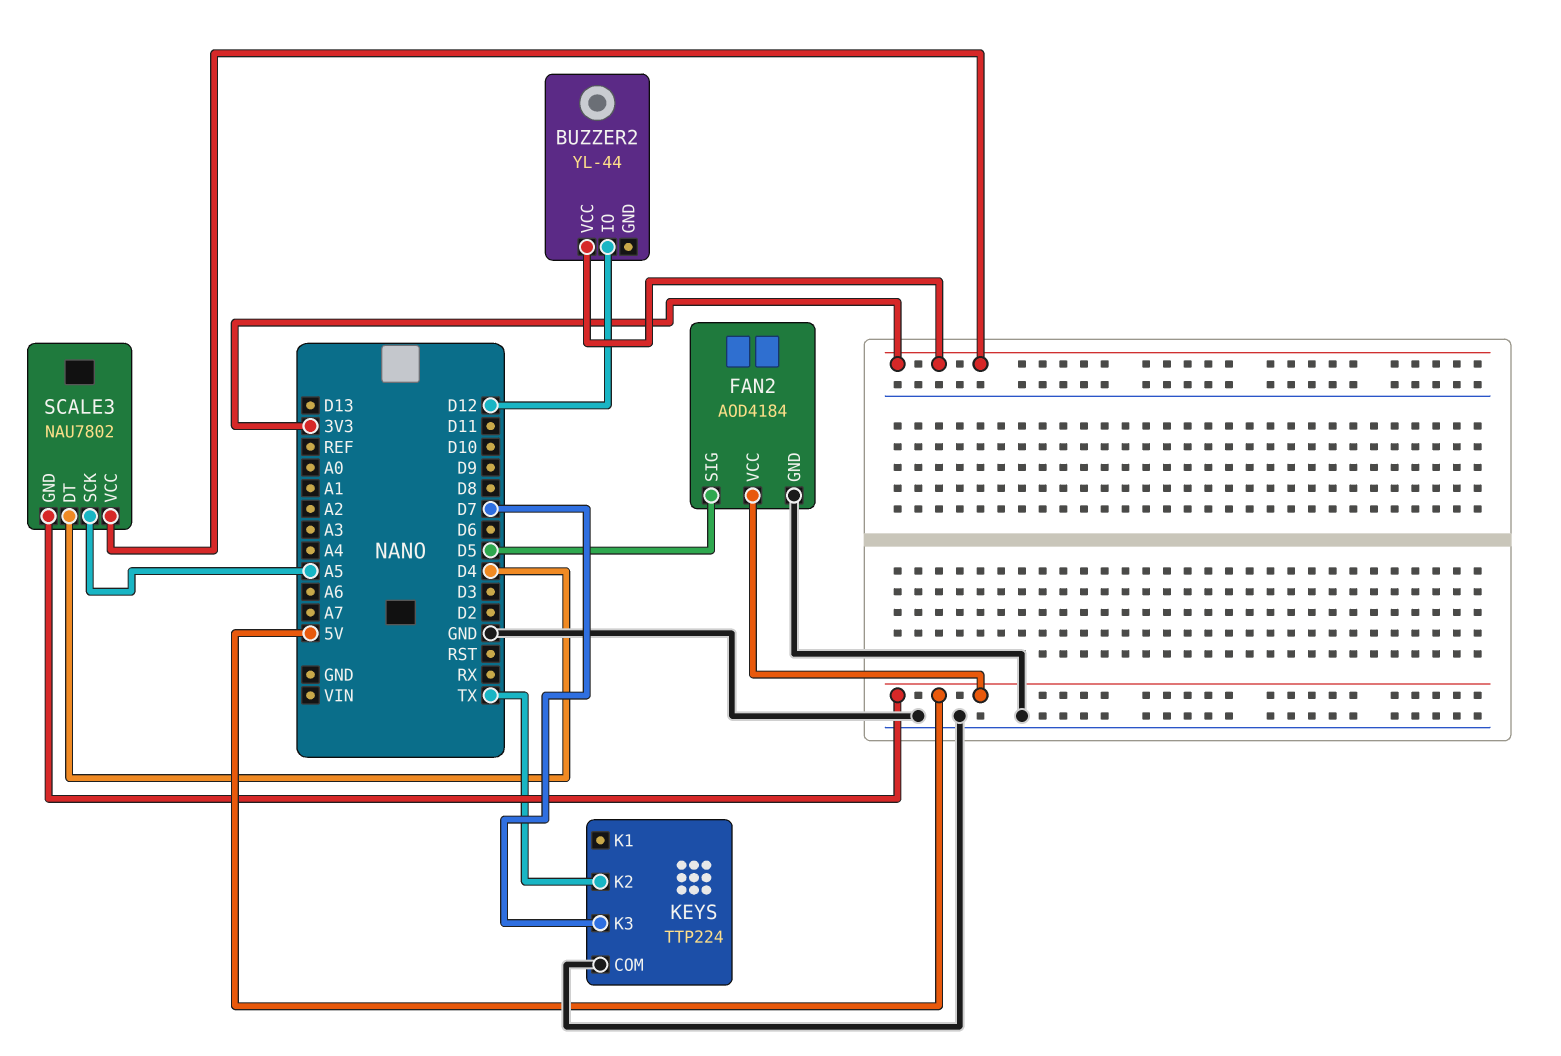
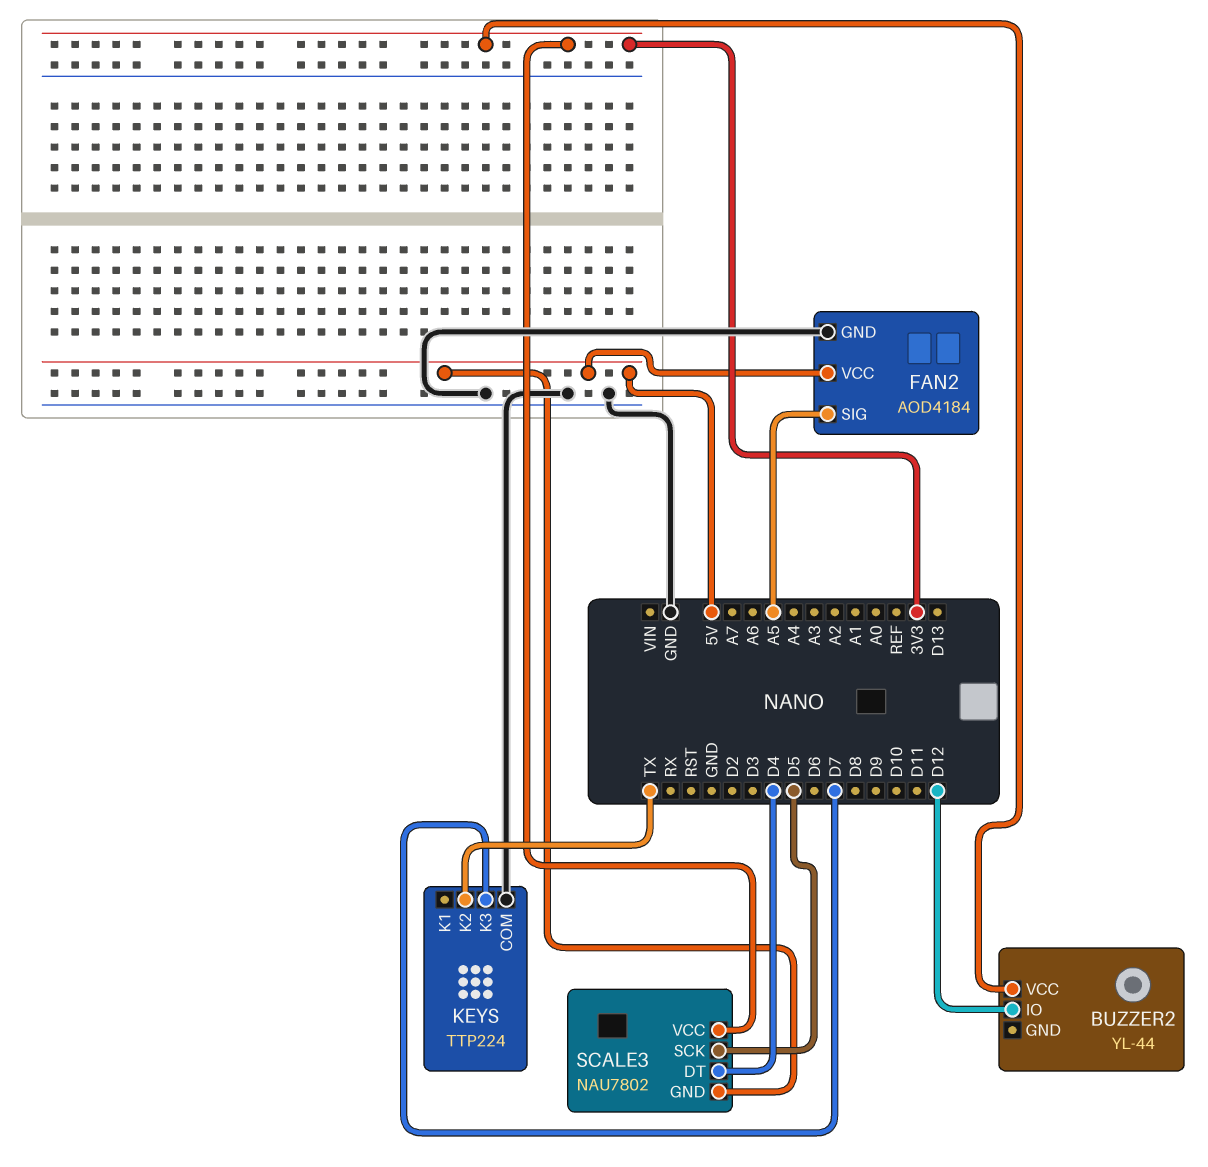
FAN2 pin SIG: D5 -> A5
SCALE3 pin SCK: A5 -> D5

